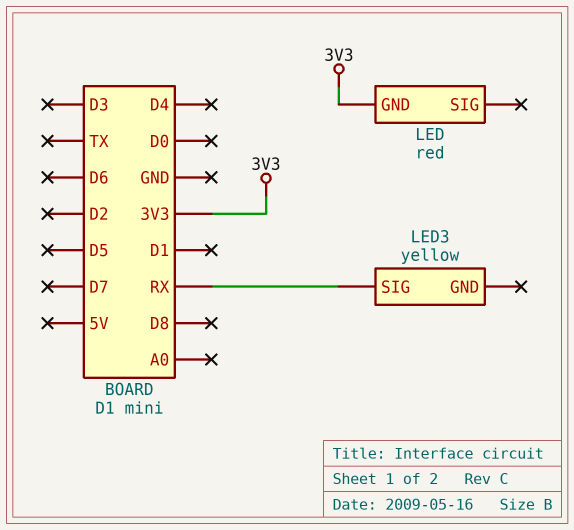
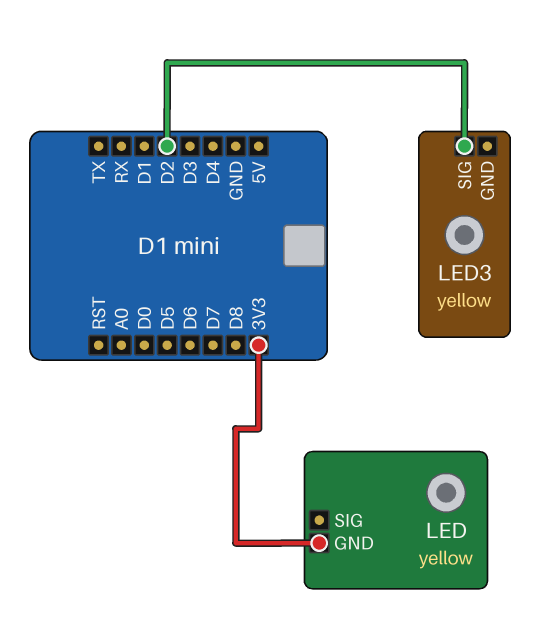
LED: red -> yellow
LED3 pin SIG: RX -> D2

